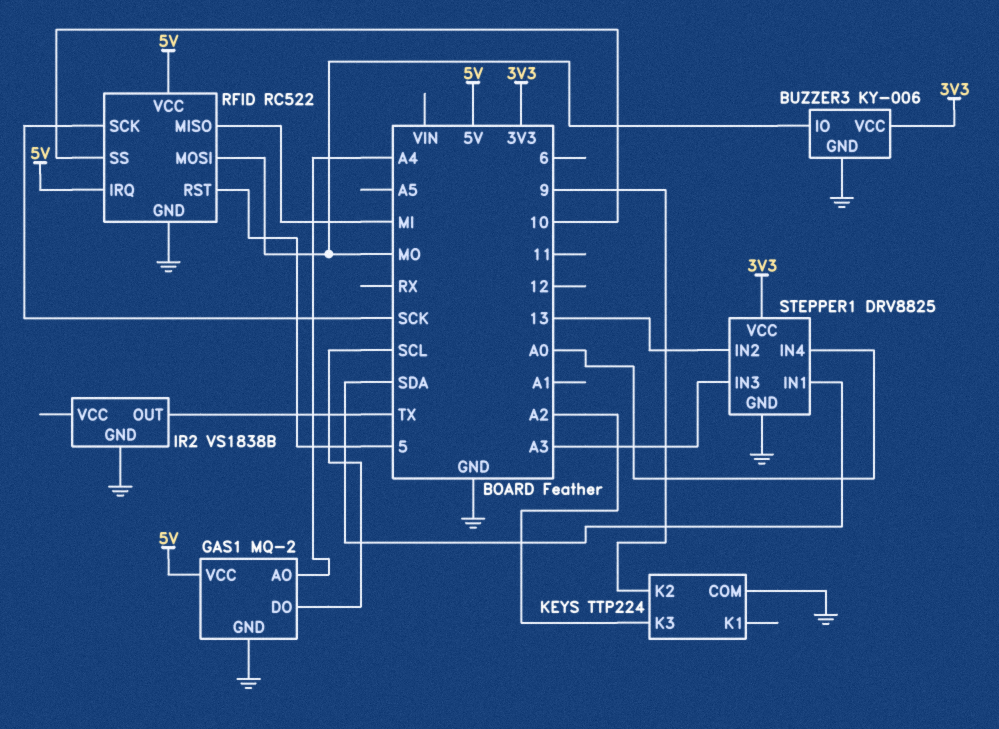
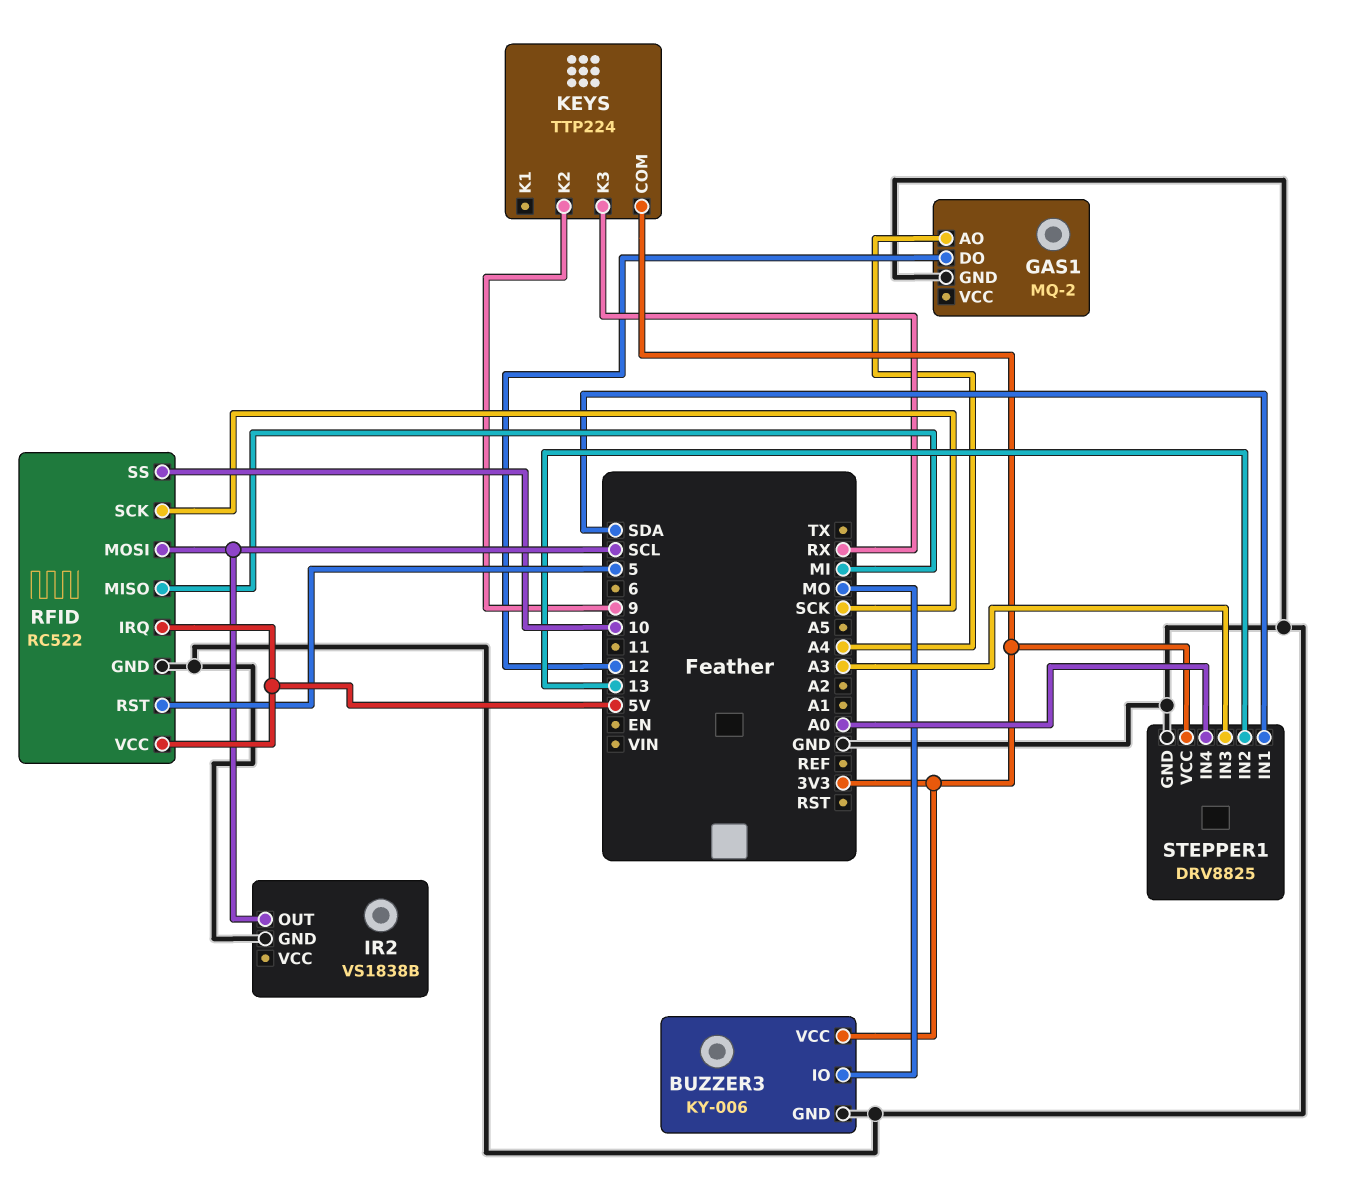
GAS1 pin DO: SCL -> 12
GAS1 pin VCC: 5V -> none
IR2 pin OUT: TX -> SCL
KEYS pin COM: GND -> 3V3
KEYS pin K3: A2 -> RX
RFID pin MOSI: MO -> SCL

